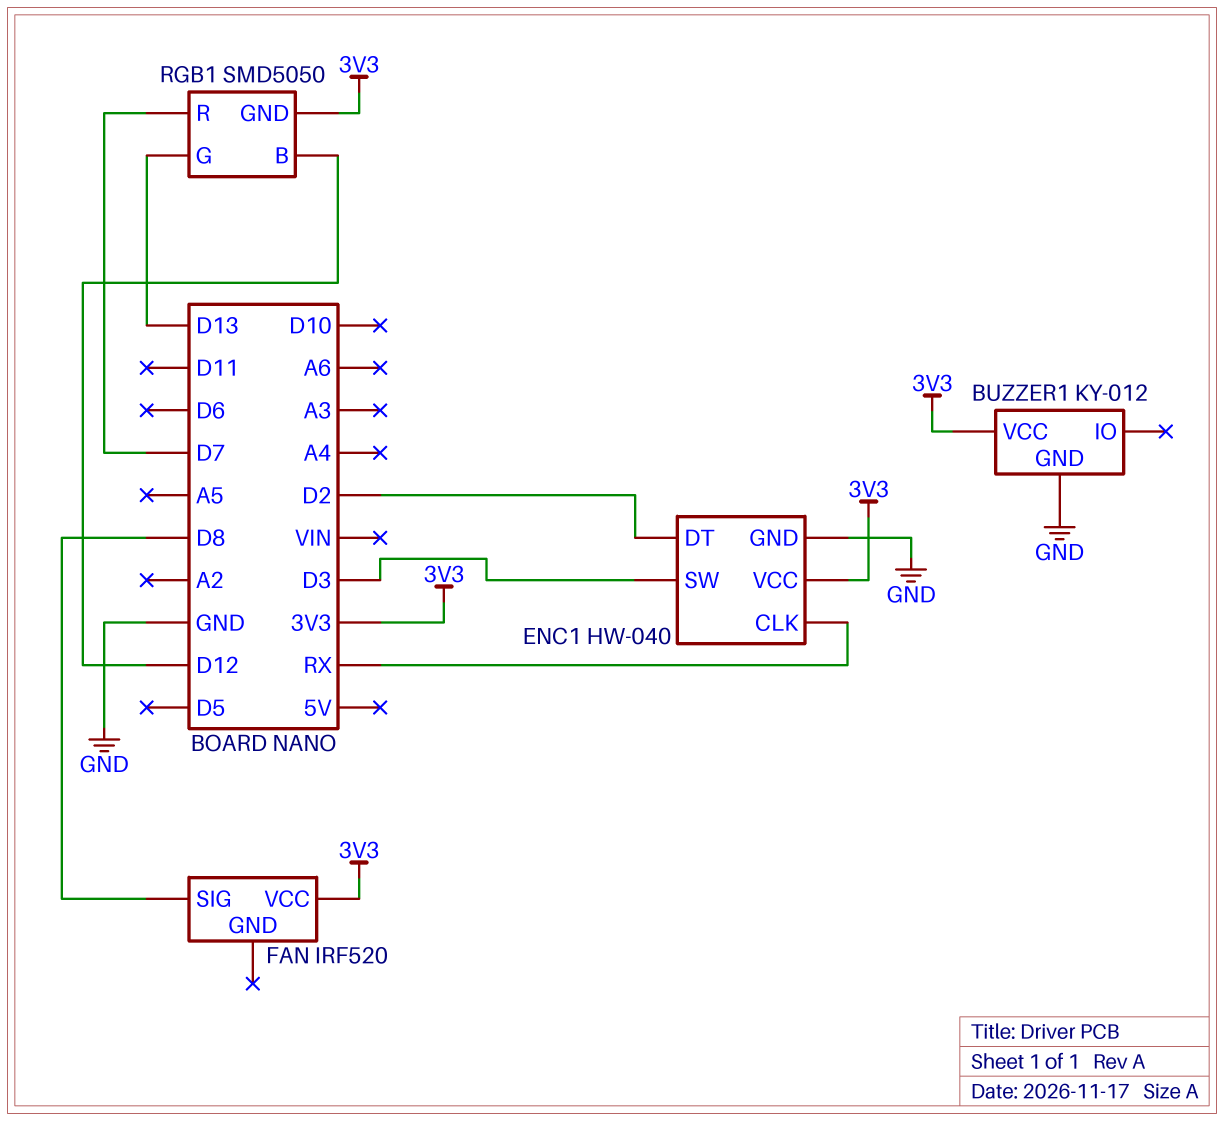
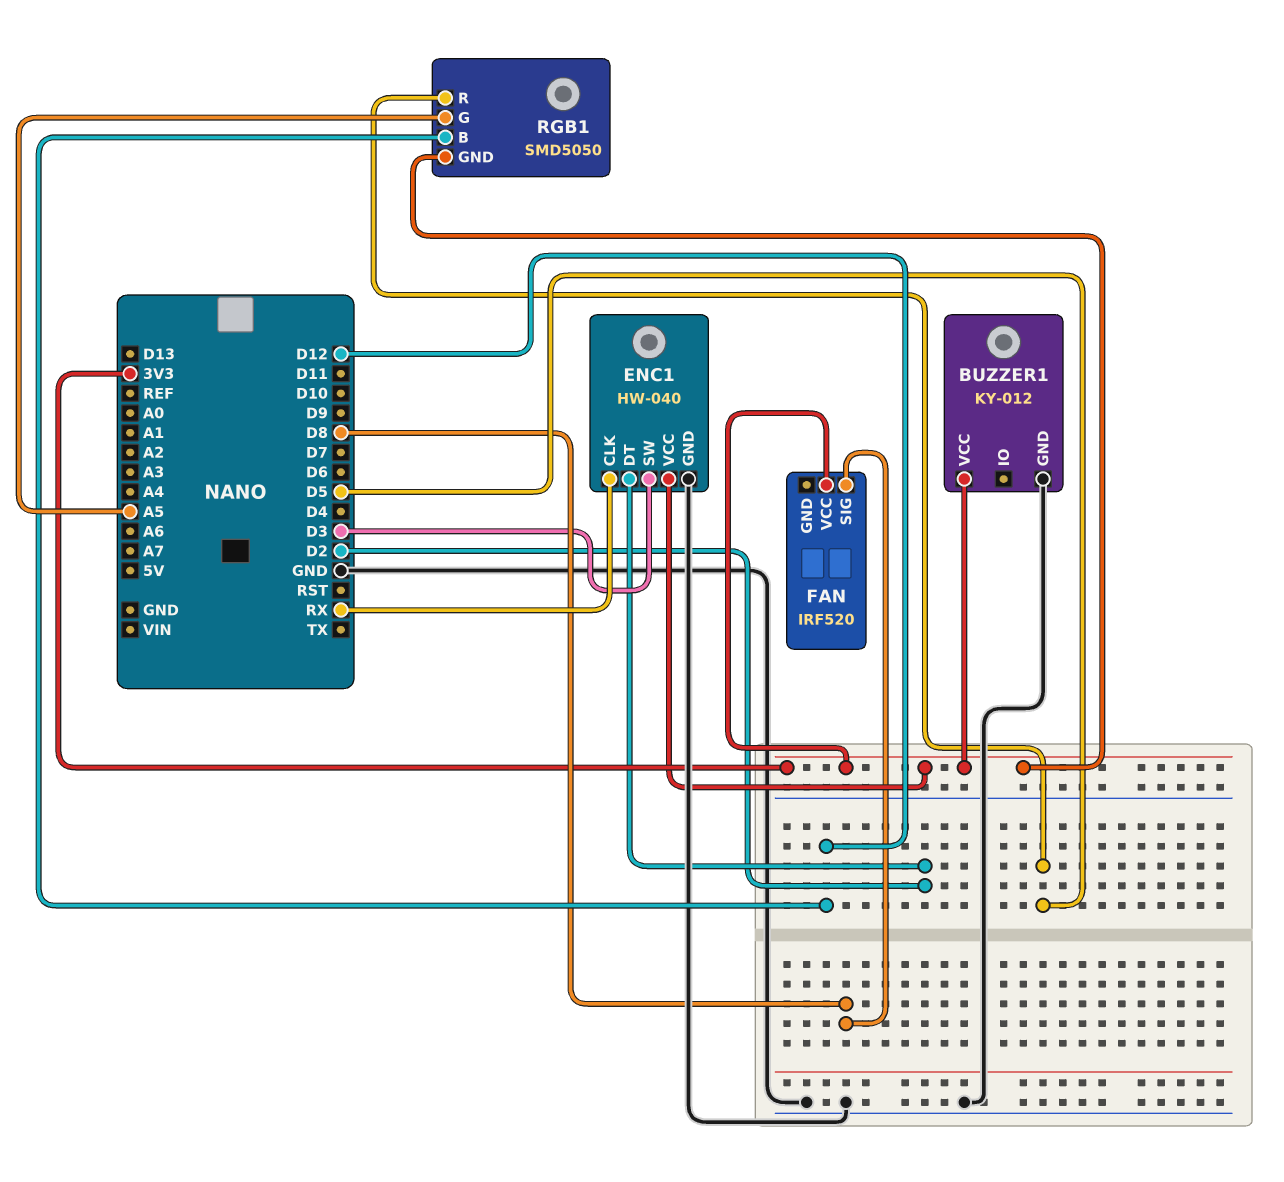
RGB1 pin G: D13 -> A5
RGB1 pin R: D7 -> D5

